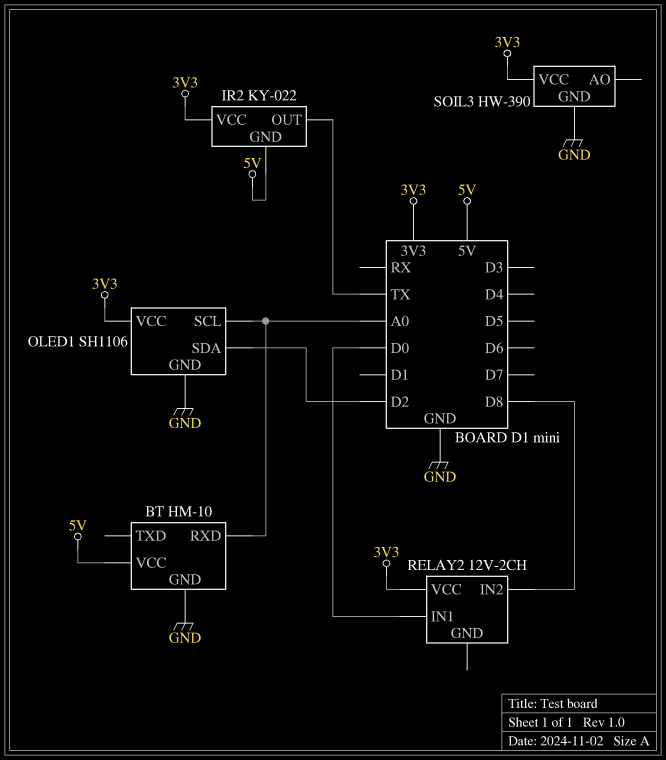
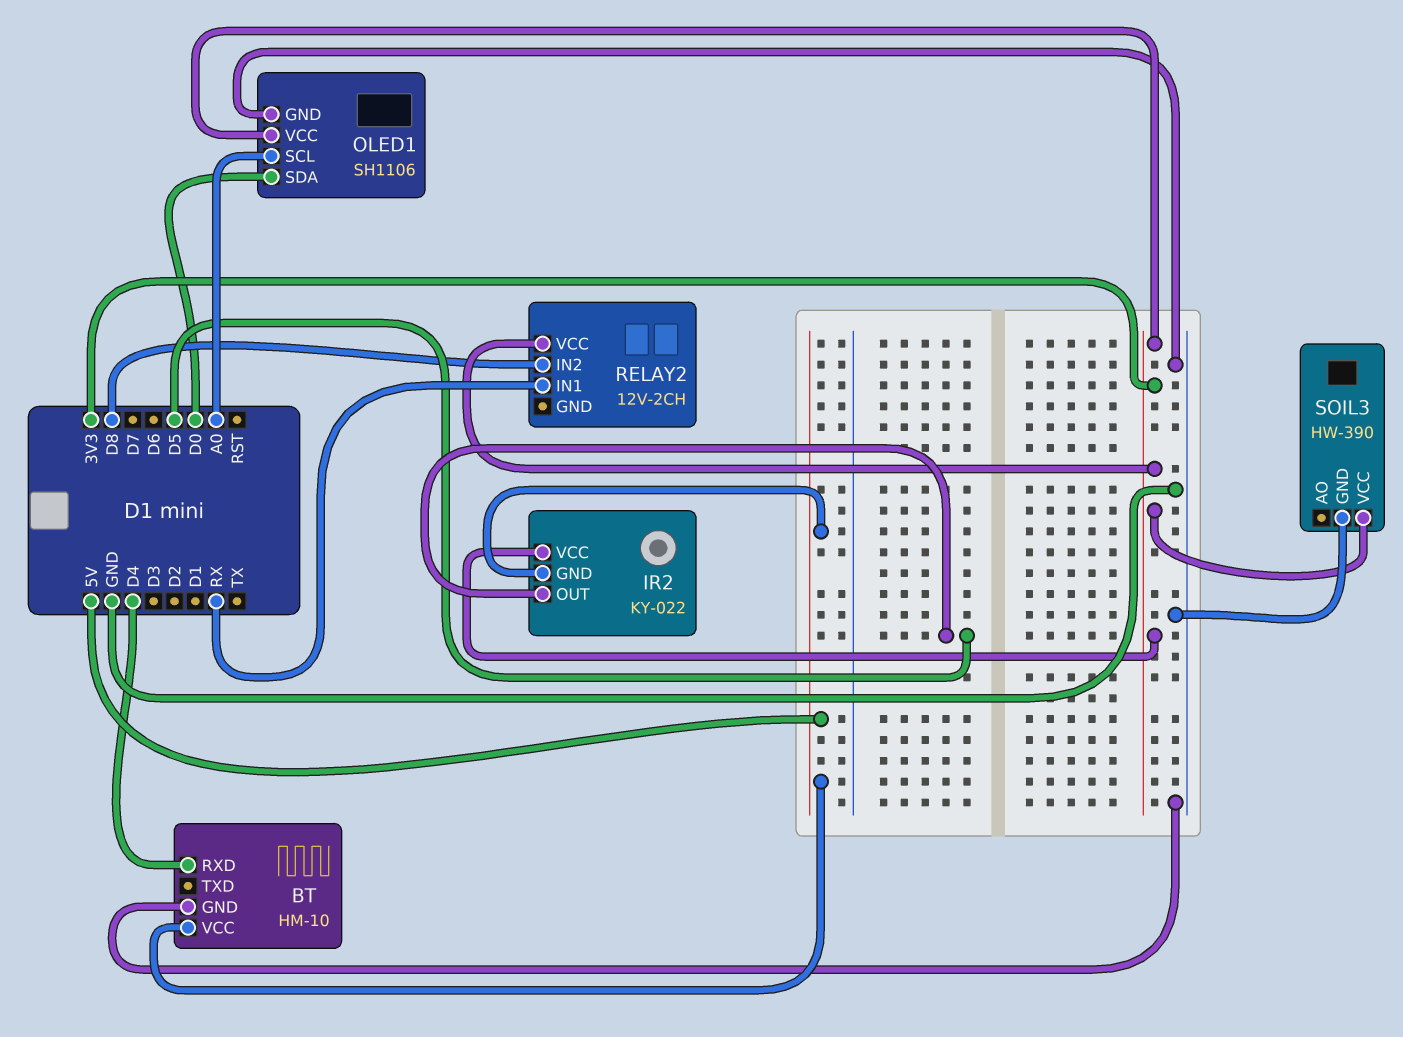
BT pin RXD: A0 -> D4
IR2 pin OUT: TX -> D5
OLED1 pin SDA: D2 -> D0
RELAY2 pin IN1: D0 -> RX

